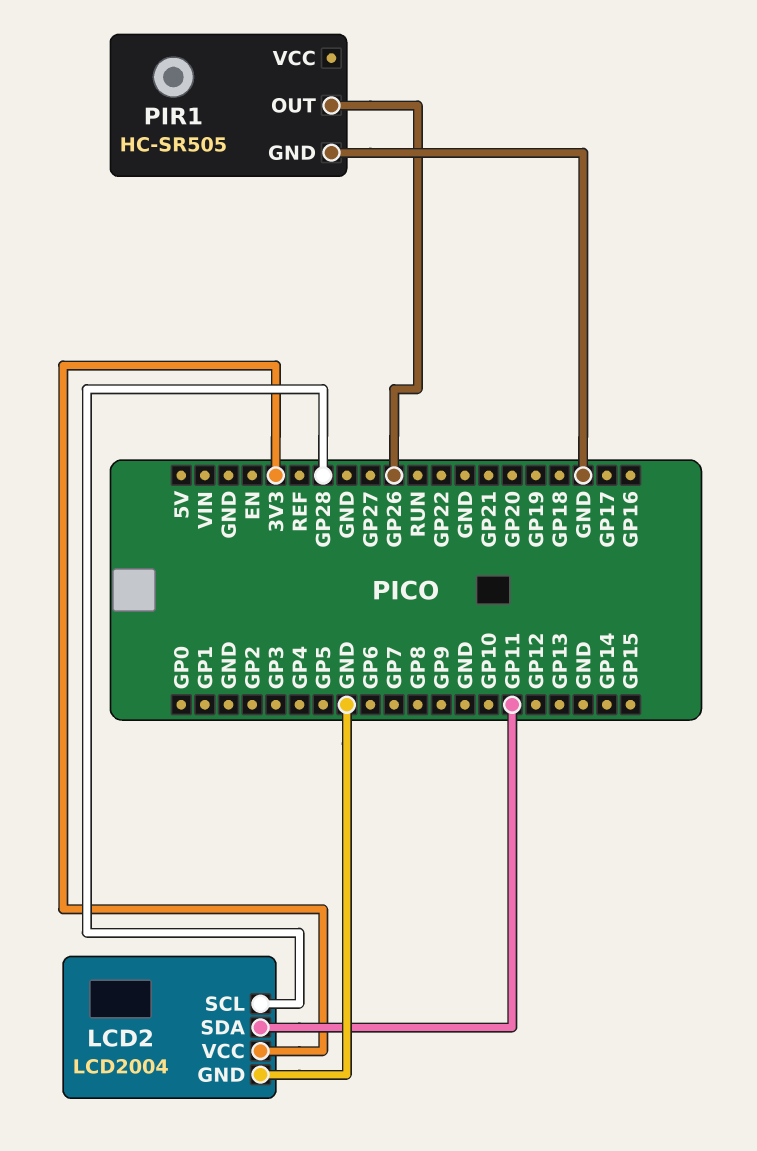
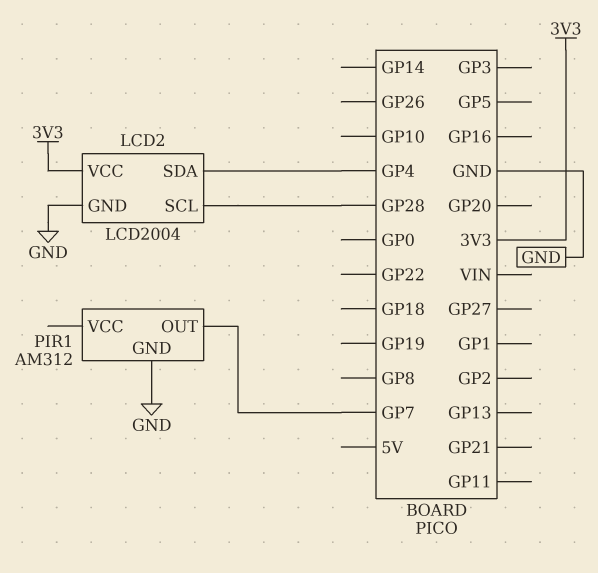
LCD2 pin SDA: GP11 -> GP4
PIR1: HC-SR505 -> AM312
PIR1 pin OUT: GP26 -> GP7

